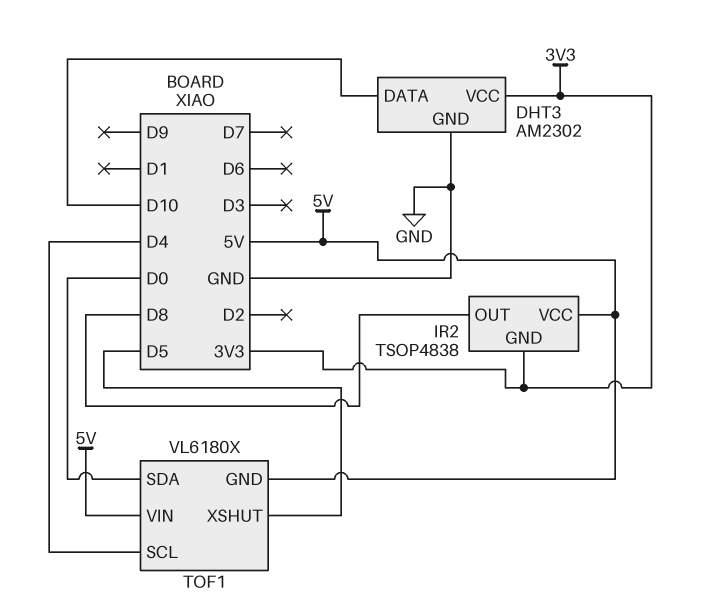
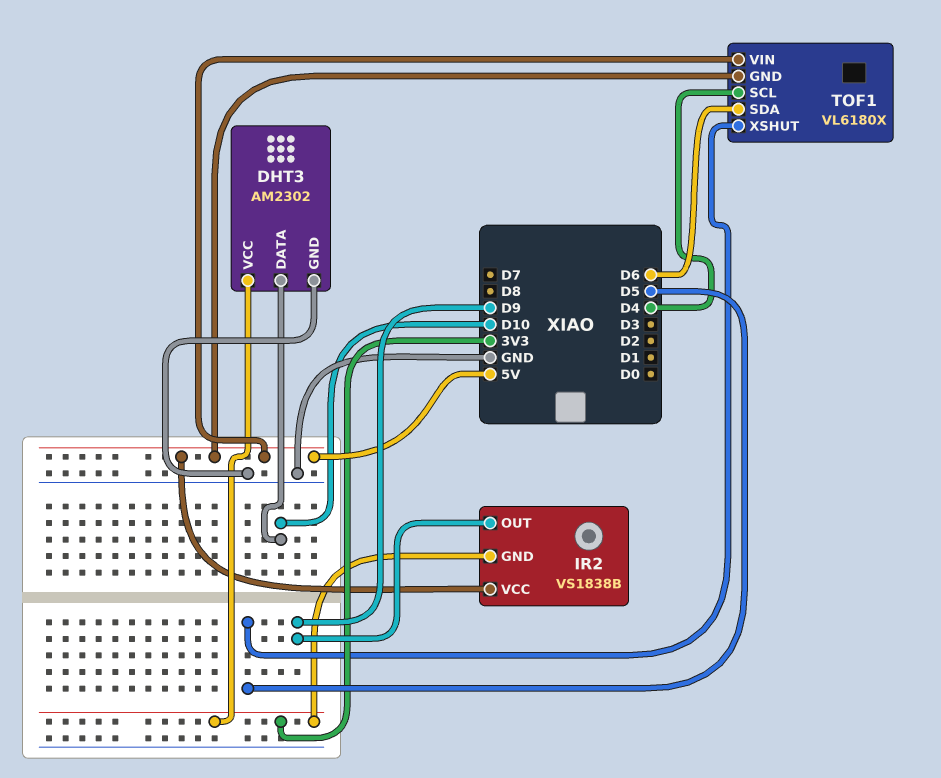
IR2: TSOP4838 -> VS1838B
IR2 pin OUT: D8 -> D9
TOF1 pin SDA: D0 -> D6

